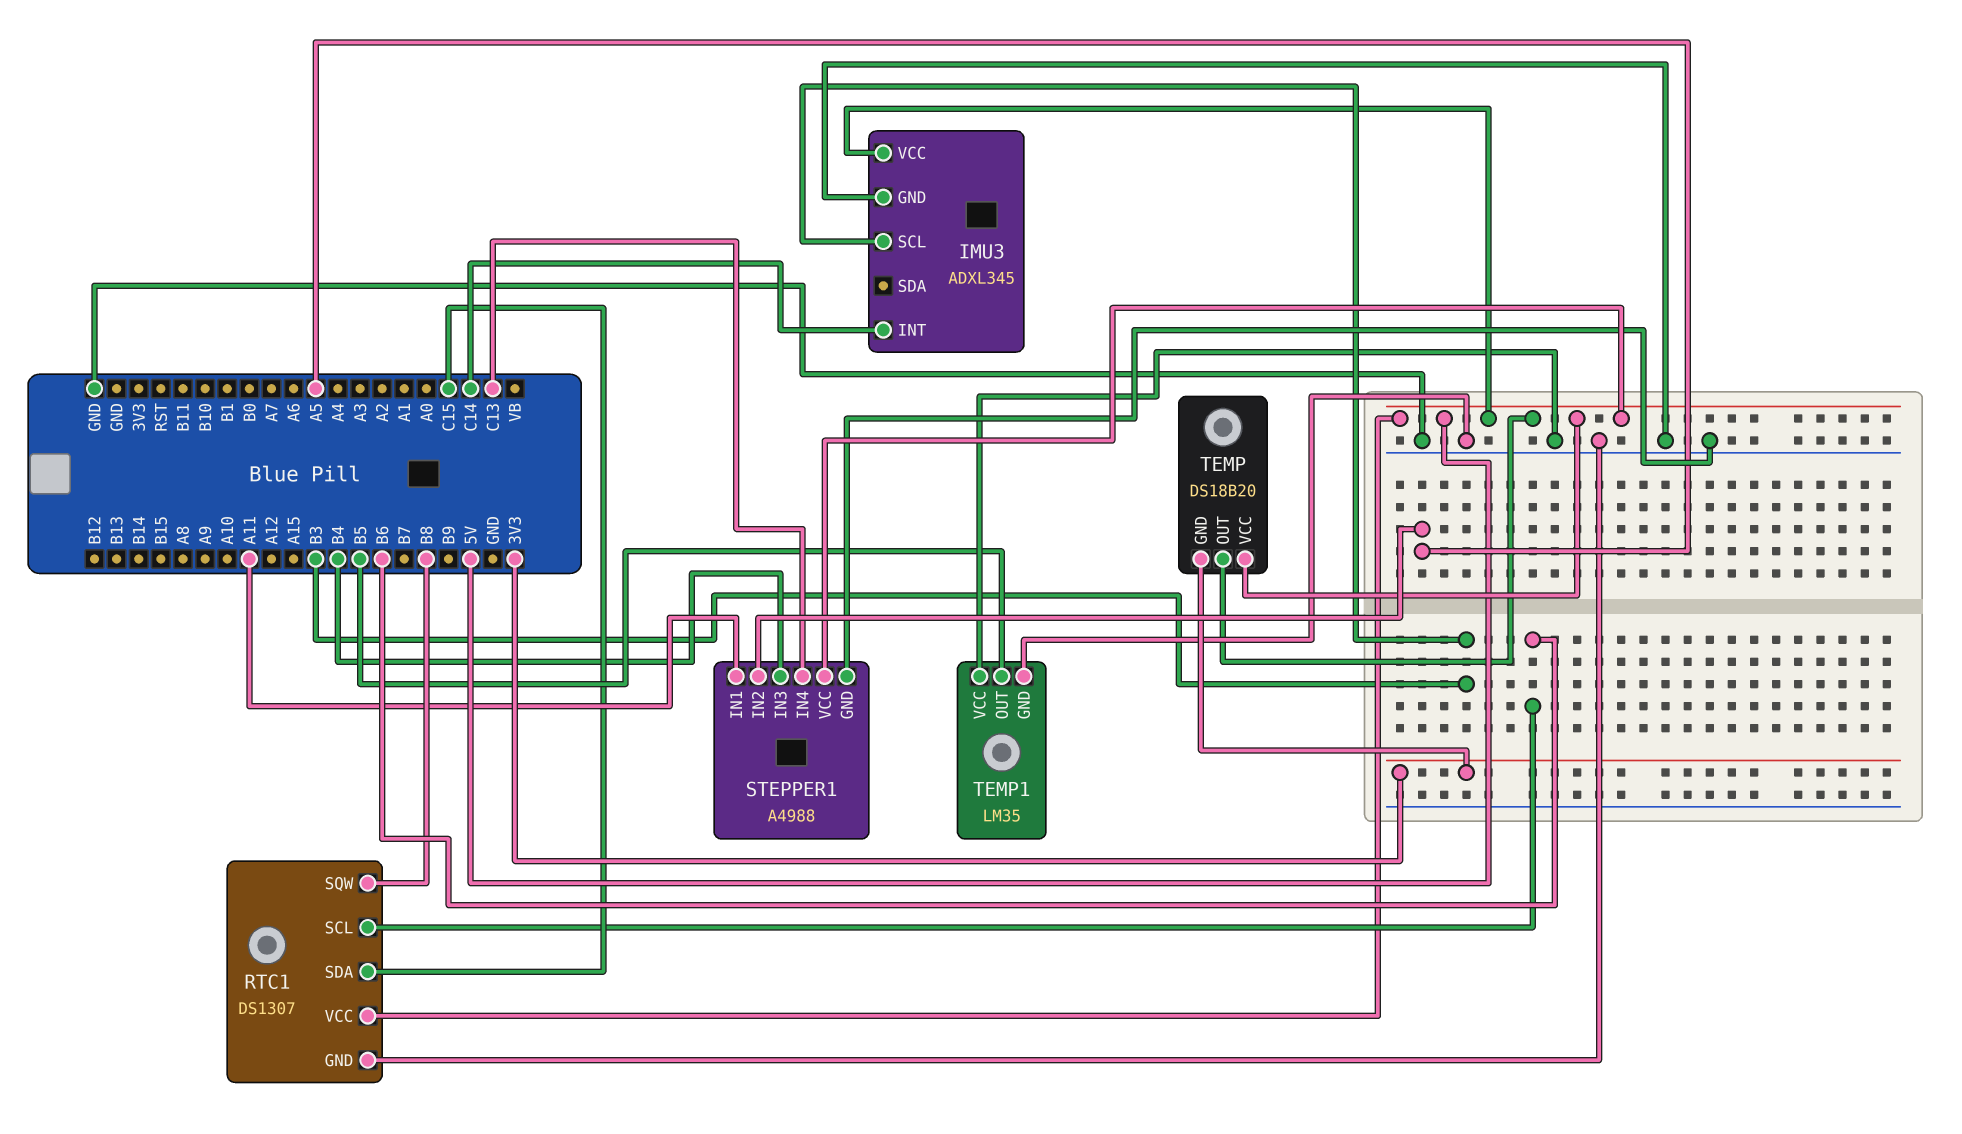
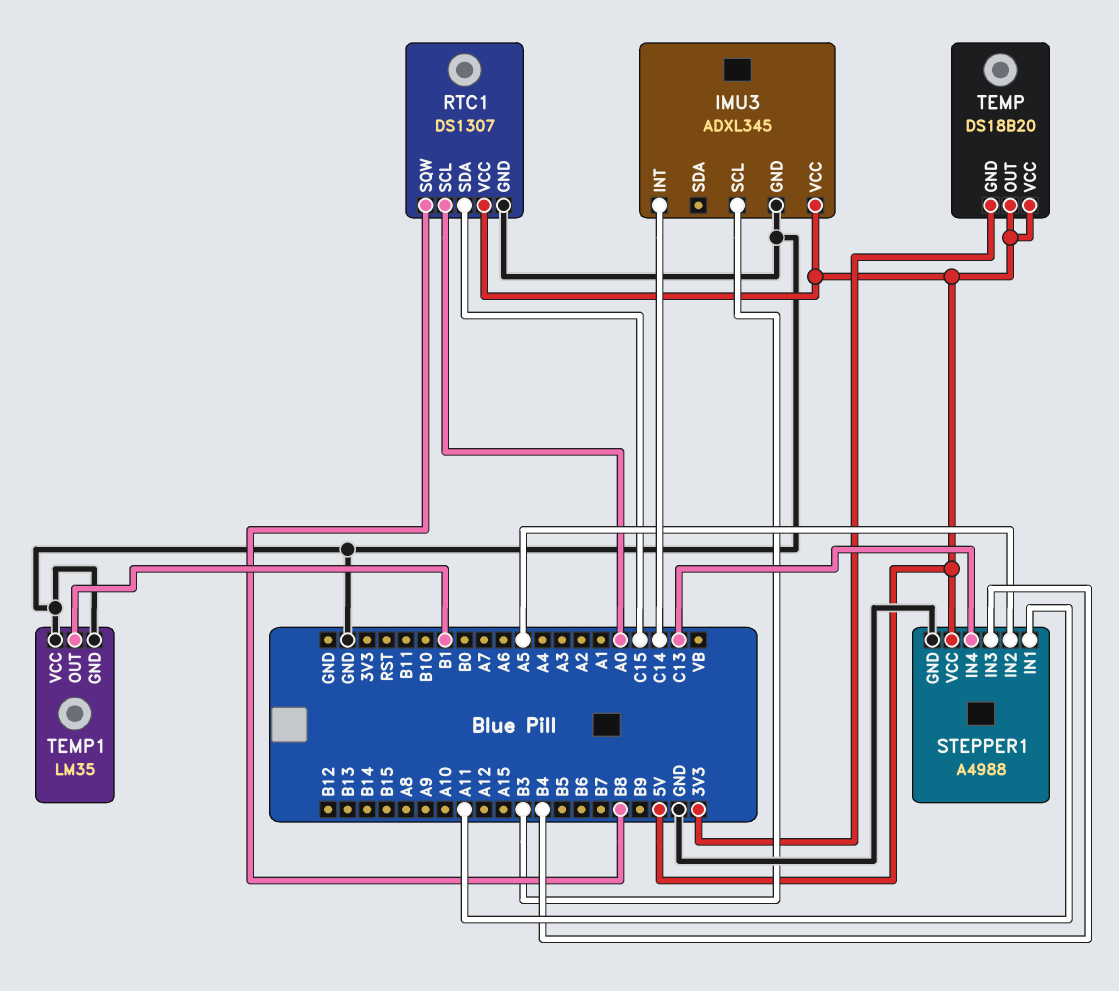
RTC1 pin SCL: B6 -> A0
TEMP1 pin OUT: B5 -> B1

